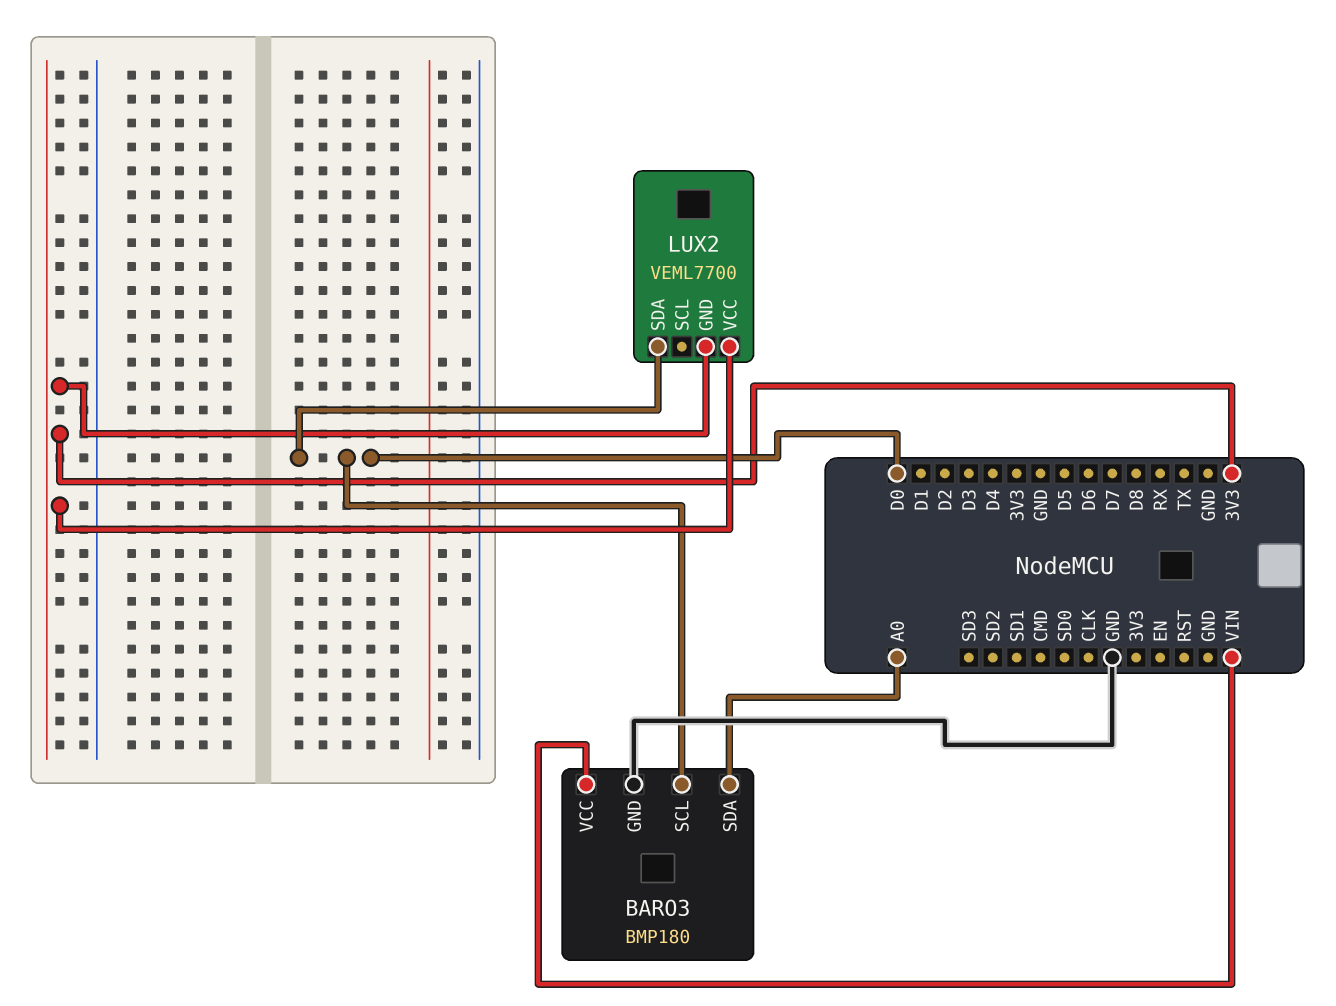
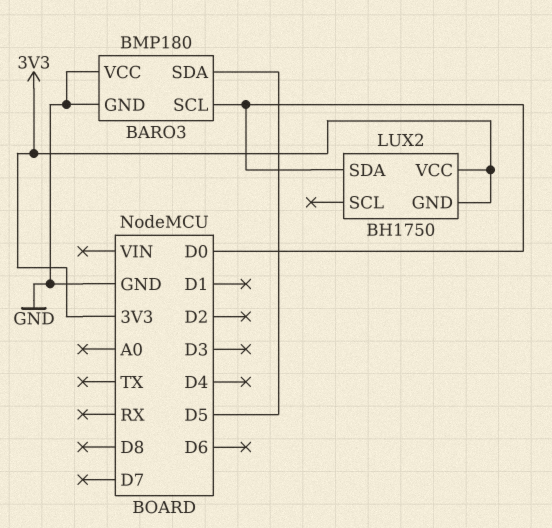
BARO3 pin SDA: A0 -> D5
BARO3 pin VCC: VIN -> GND
LUX2: VEML7700 -> BH1750

